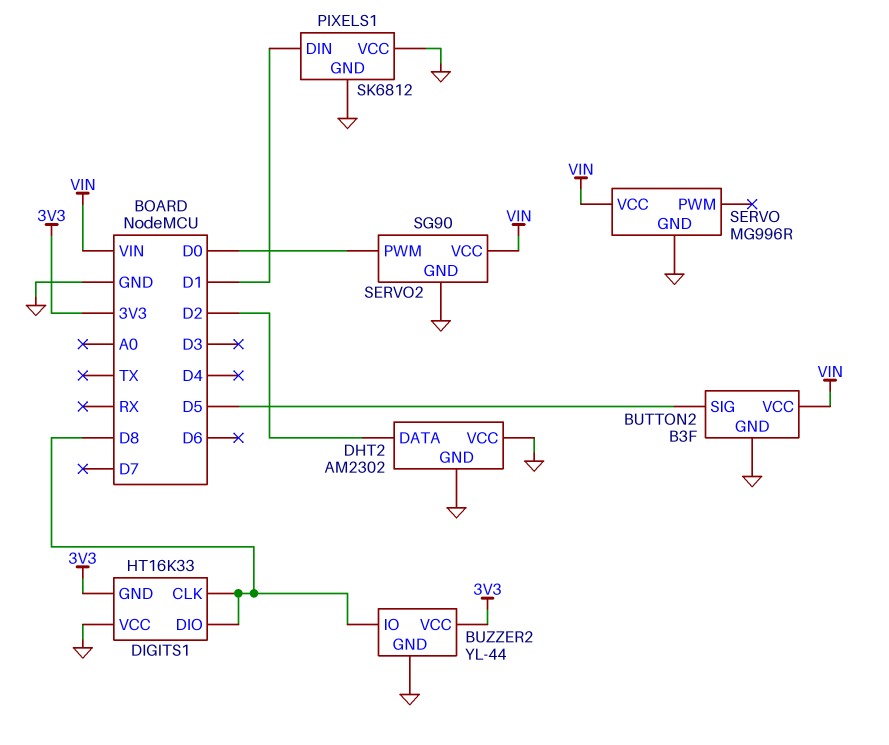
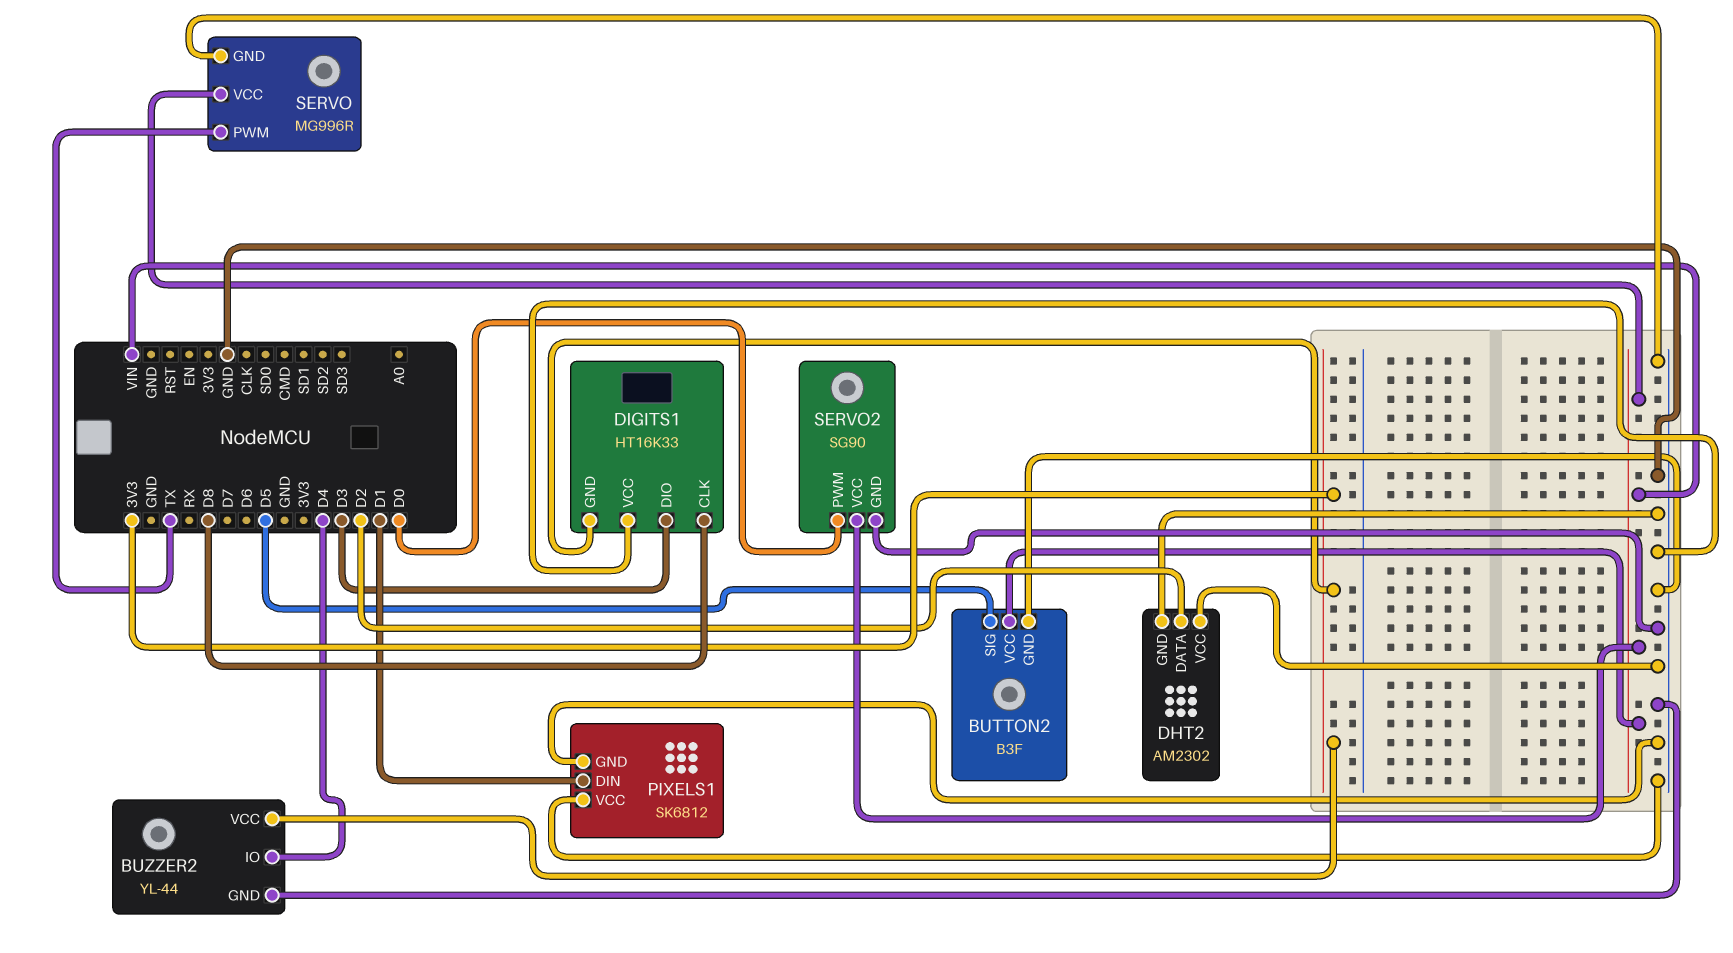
BUZZER2 pin IO: D8 -> D4
DIGITS1 pin DIO: D8 -> D3
SERVO pin PWM: none -> TX

